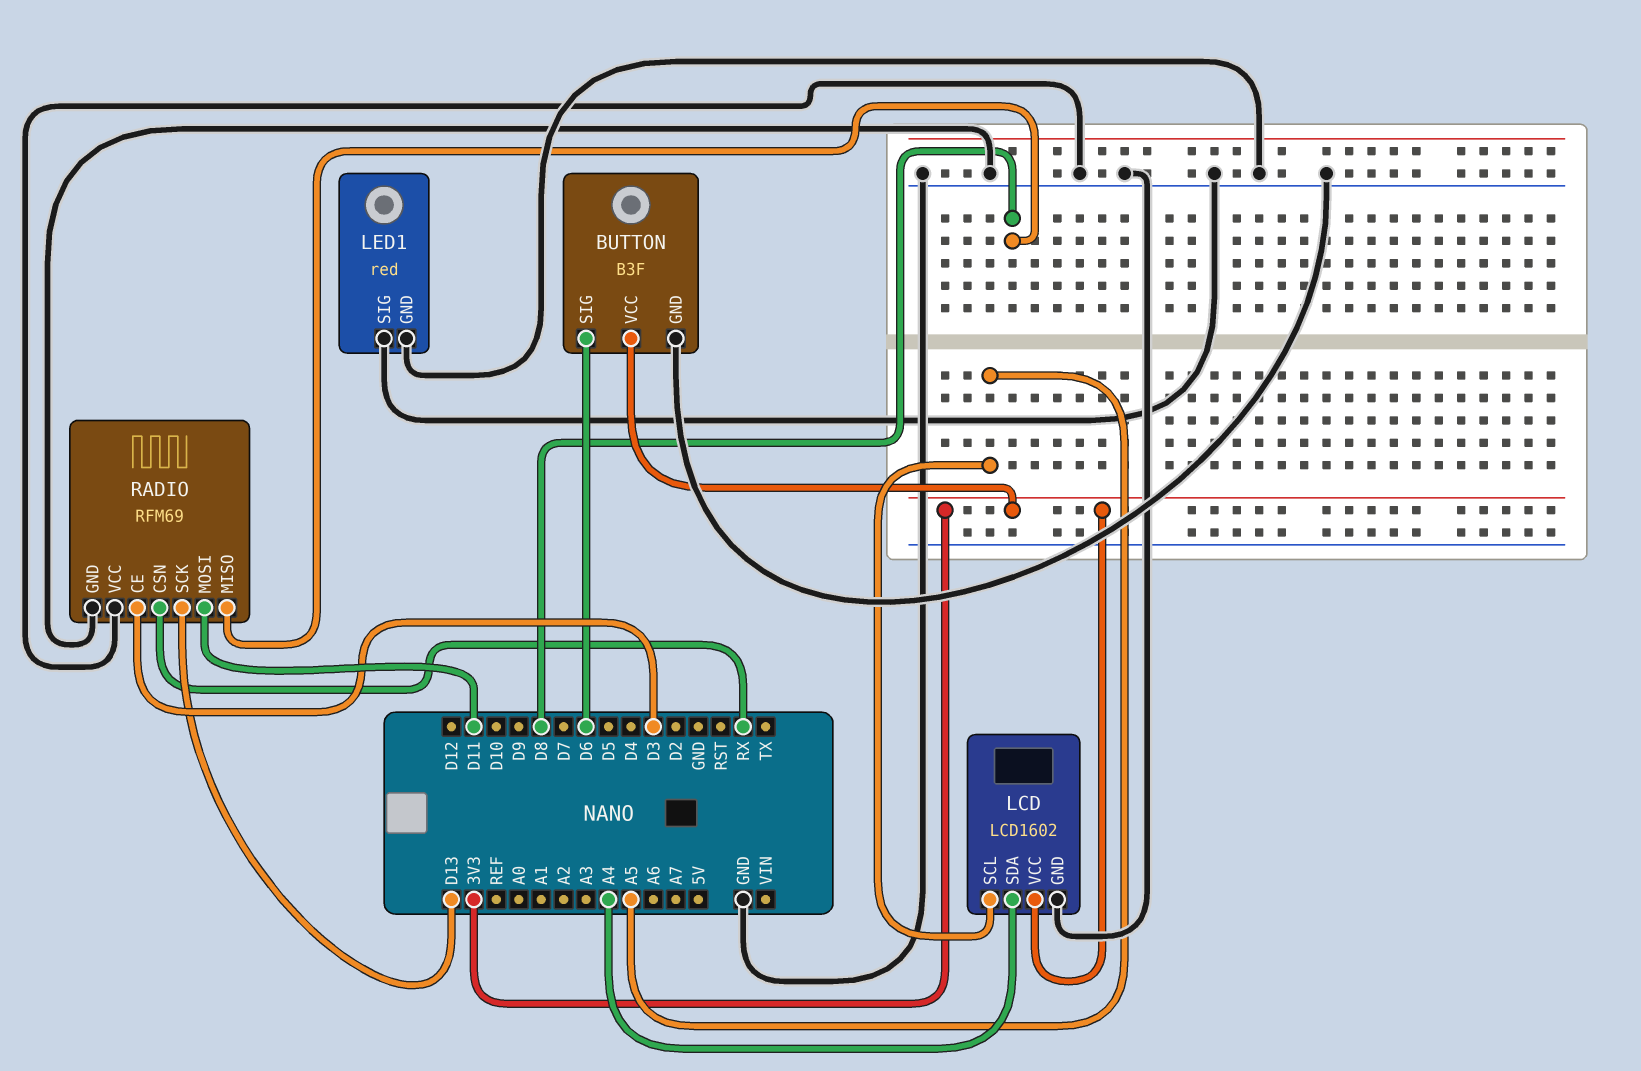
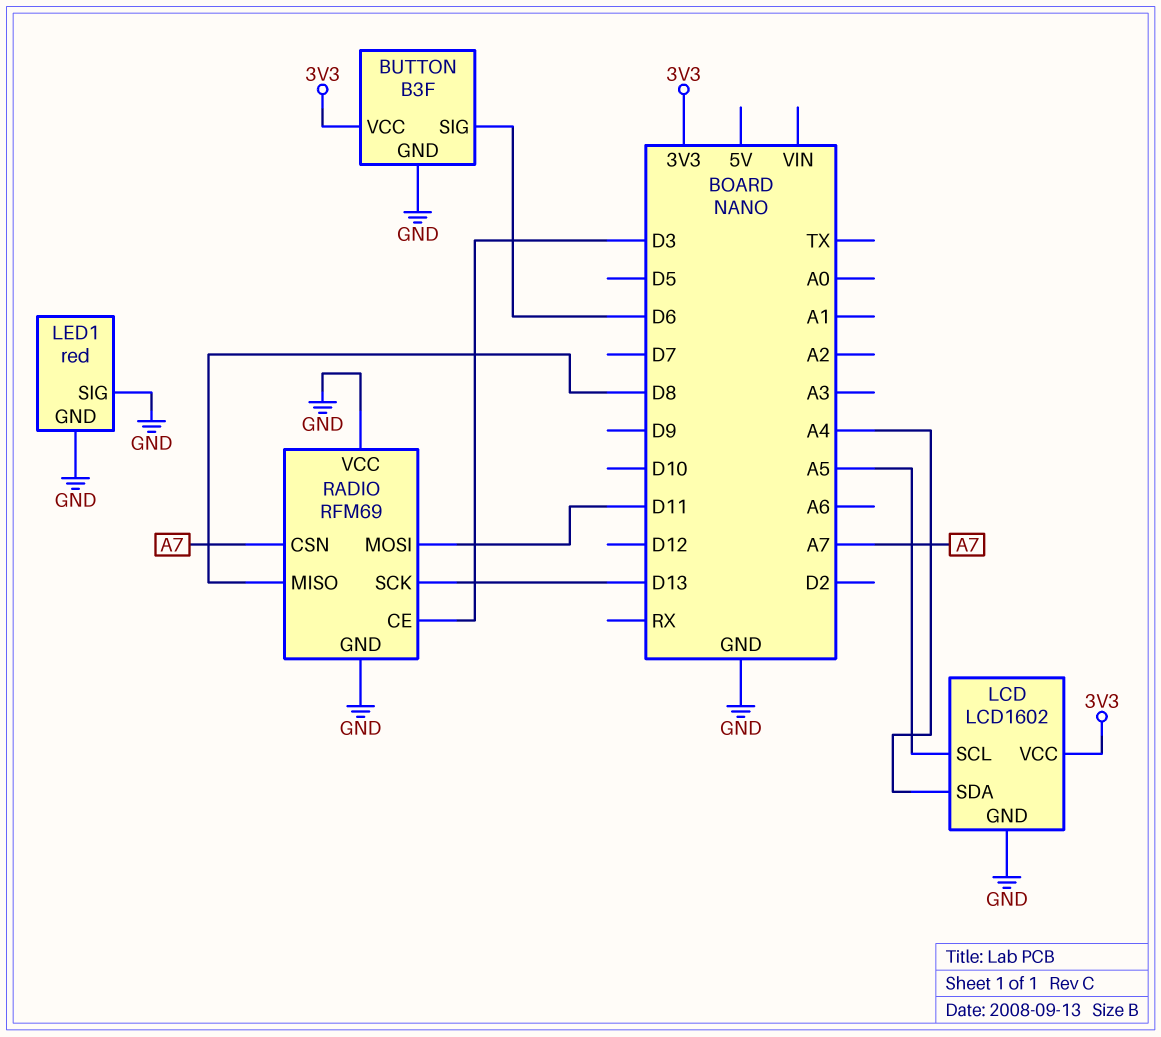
RADIO pin CSN: RX -> A7

